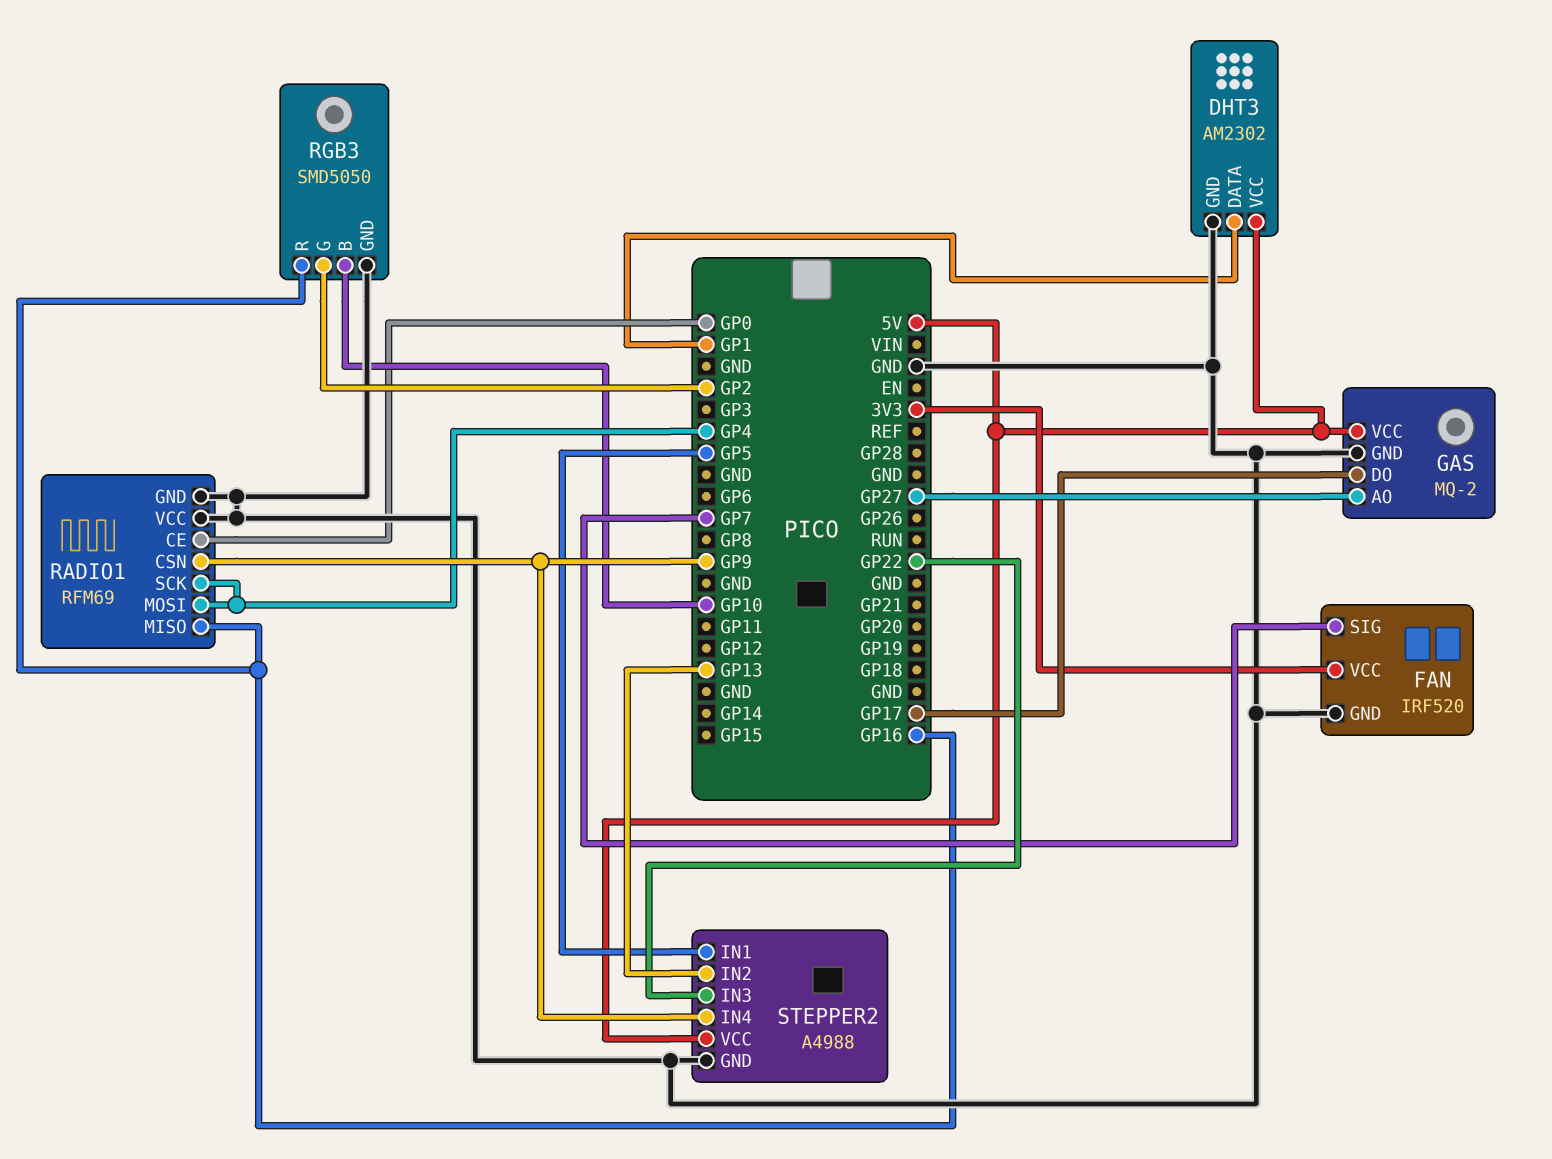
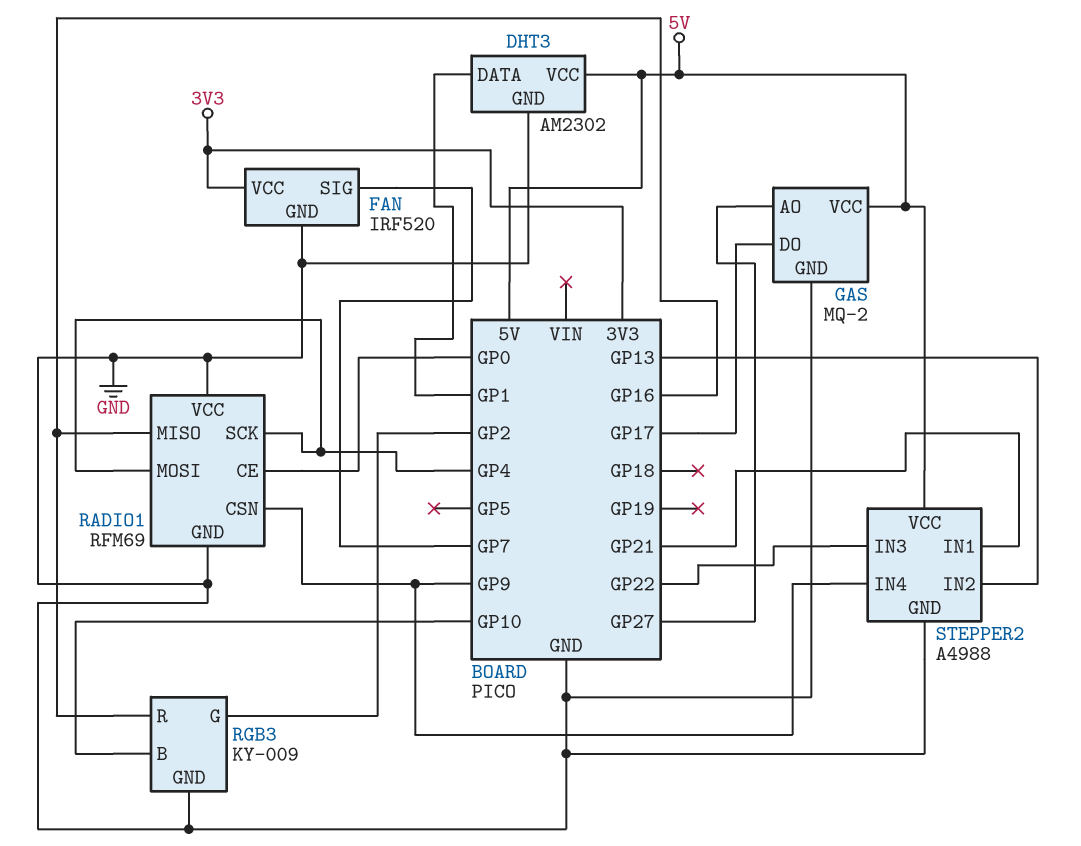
RGB3: SMD5050 -> KY-009
STEPPER2 pin IN1: GP5 -> GP21

